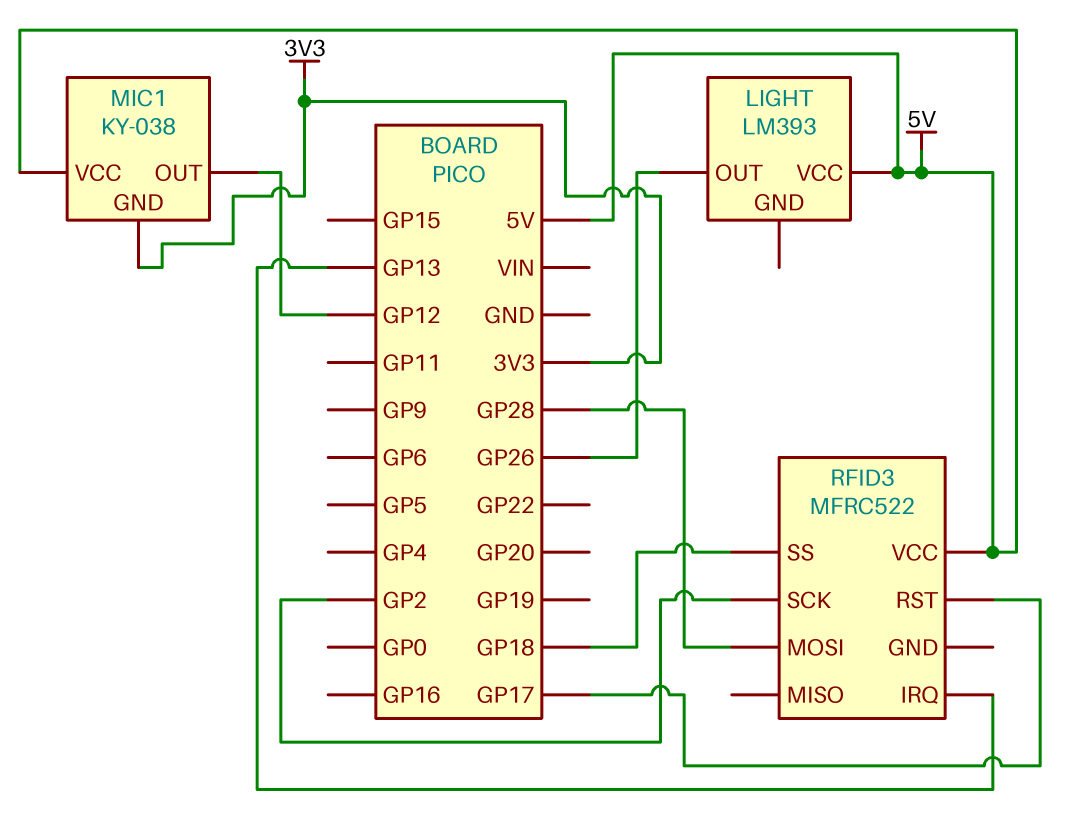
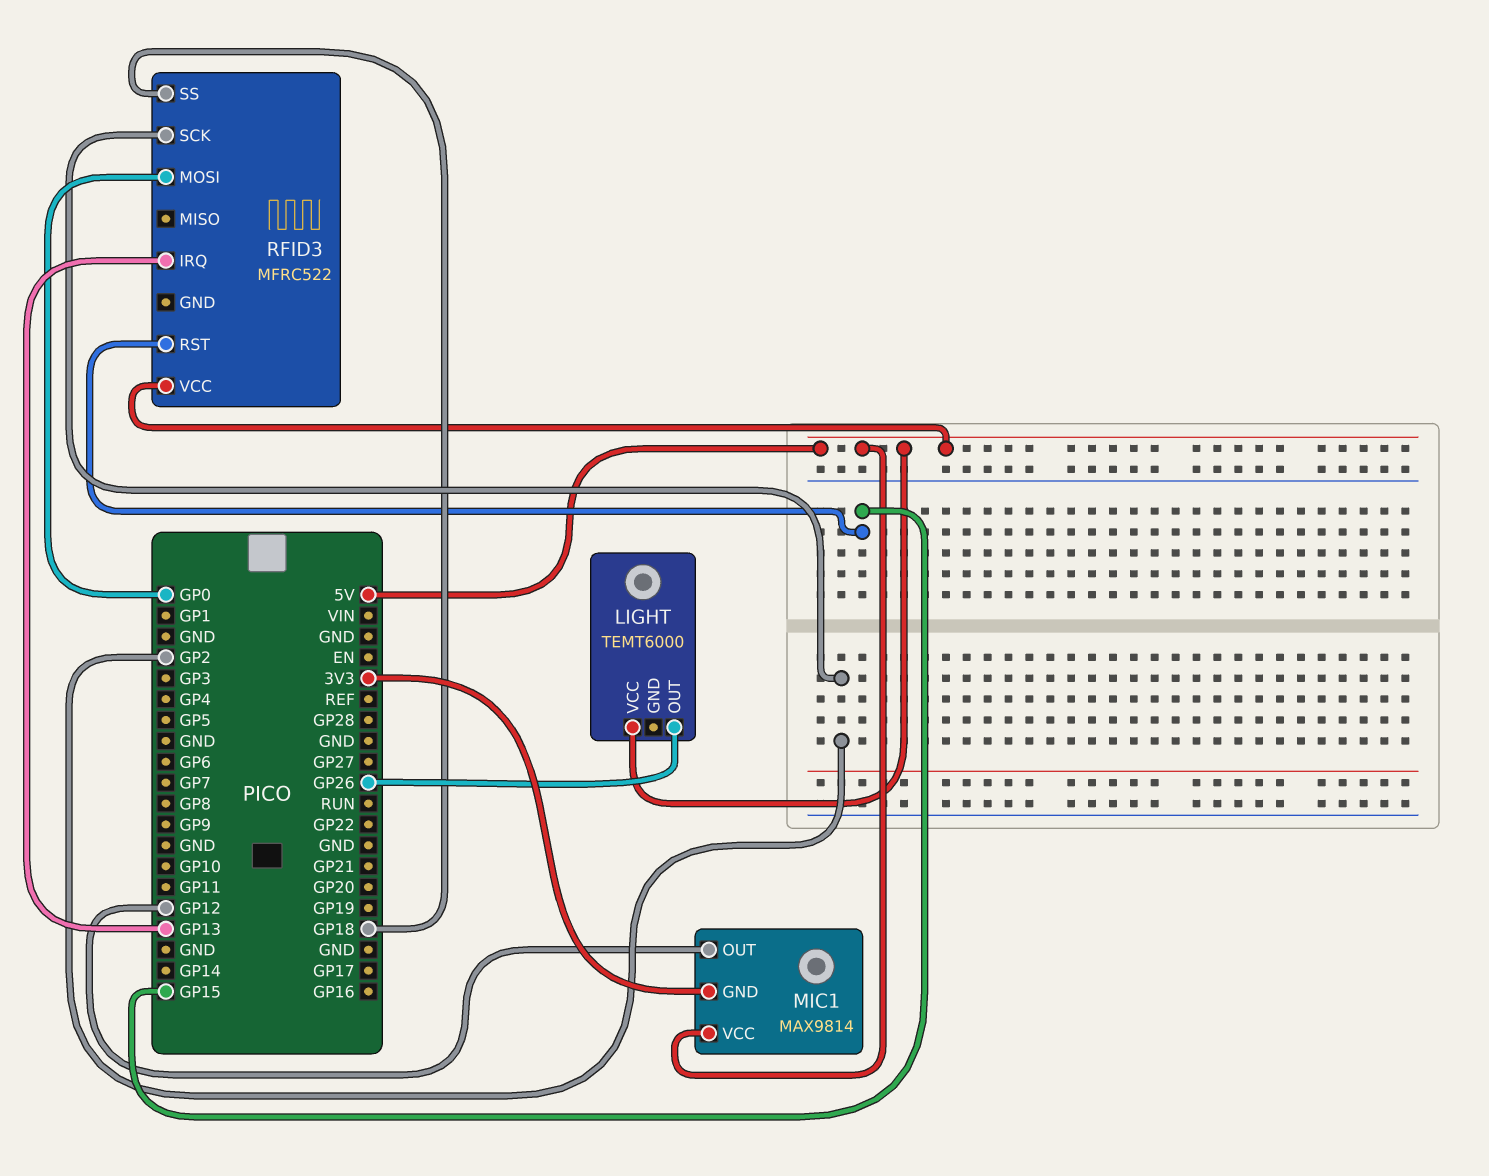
LIGHT: LM393 -> TEMT6000
MIC1: KY-038 -> MAX9814
RFID3 pin MOSI: GP28 -> GP0
RFID3 pin RST: GP17 -> GP15

